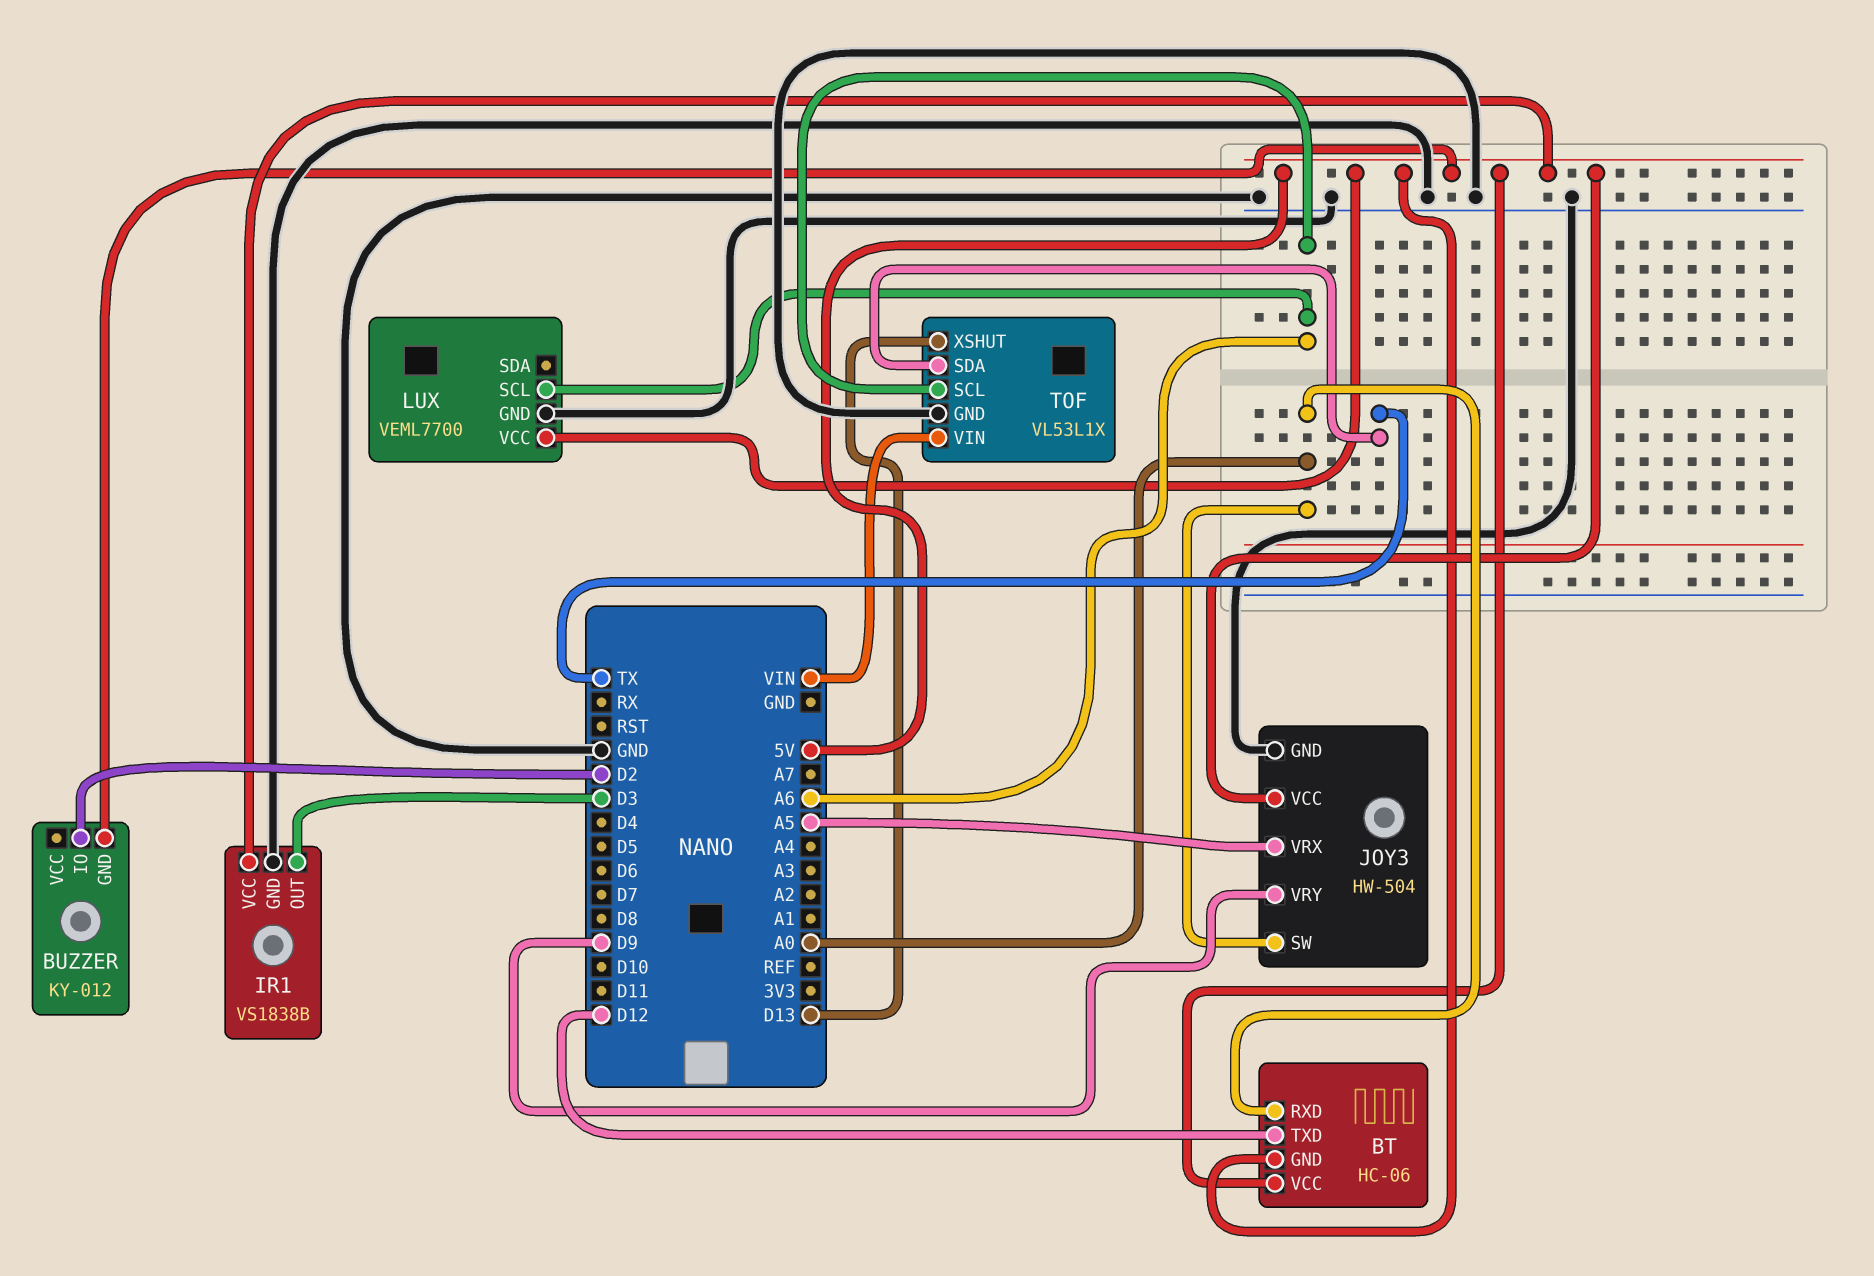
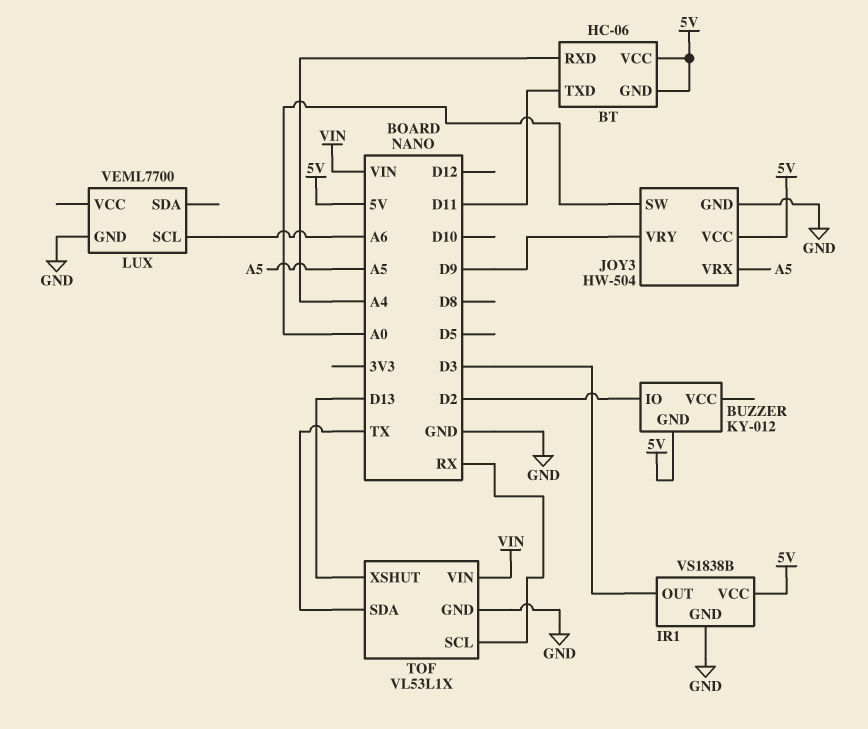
BT pin RXD: A0 -> A4
BT pin TXD: D12 -> D11
LUX pin VCC: 5V -> none
TOF pin SCL: A6 -> RX

